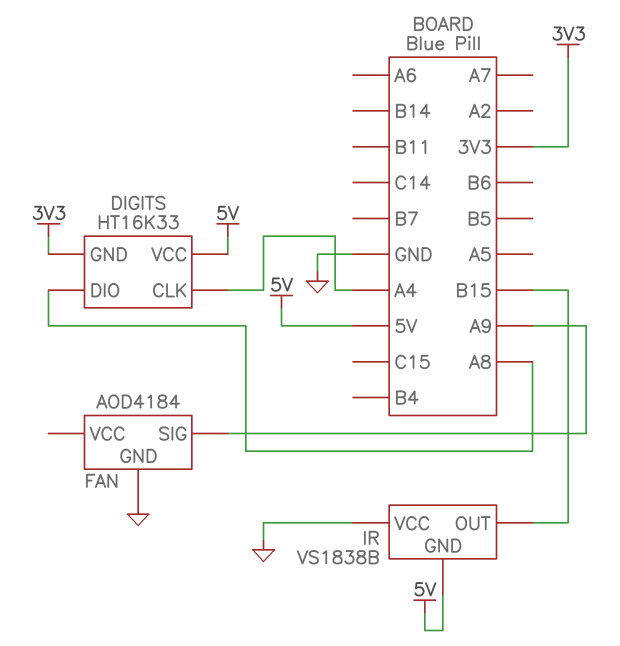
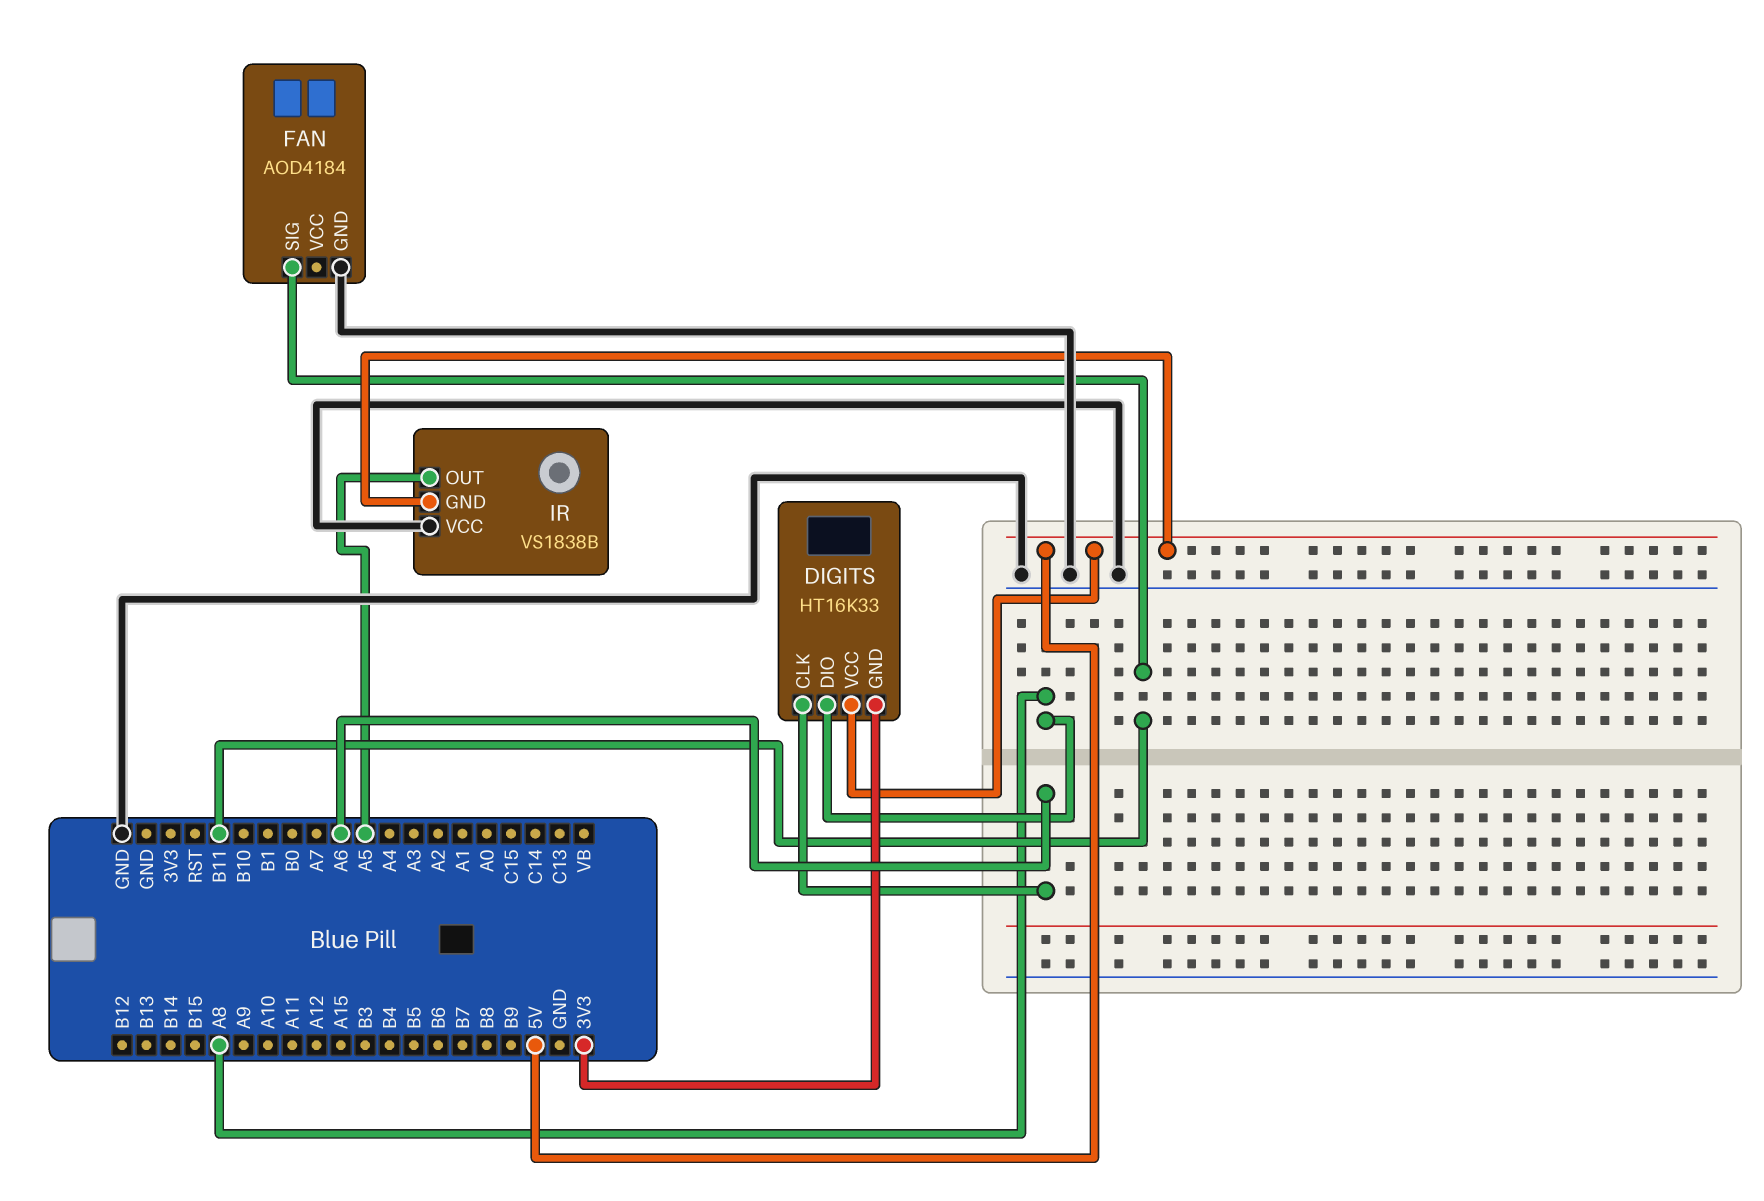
DIGITS pin CLK: A4 -> A6
FAN pin SIG: A9 -> B11
IR pin OUT: B15 -> A5

